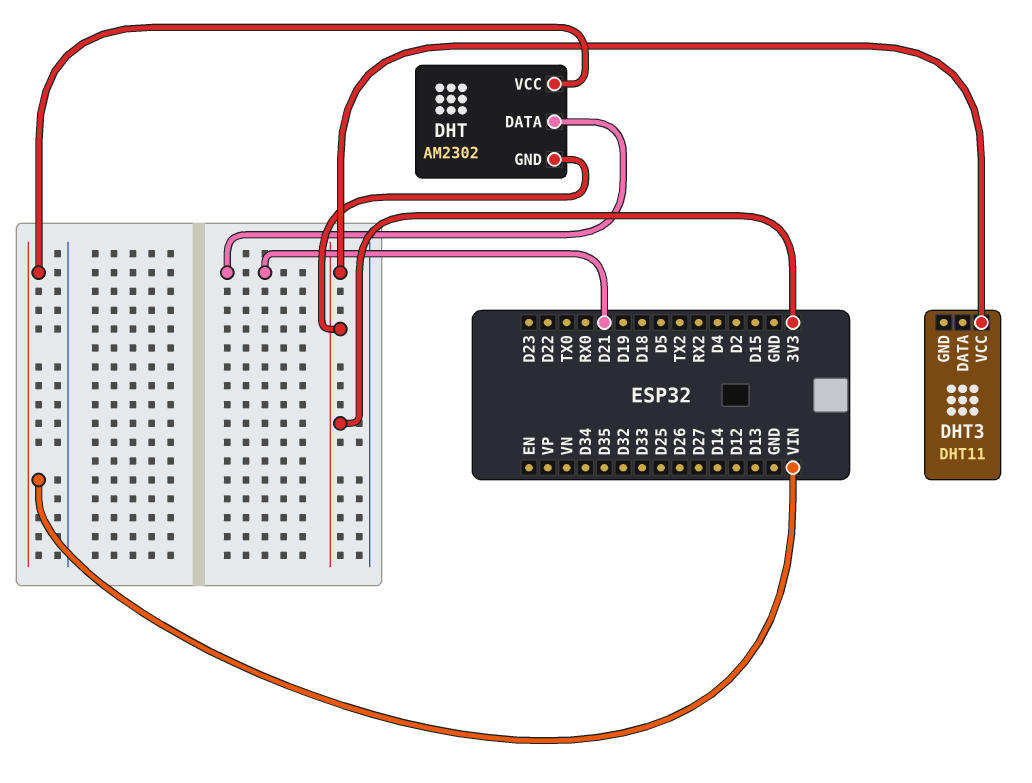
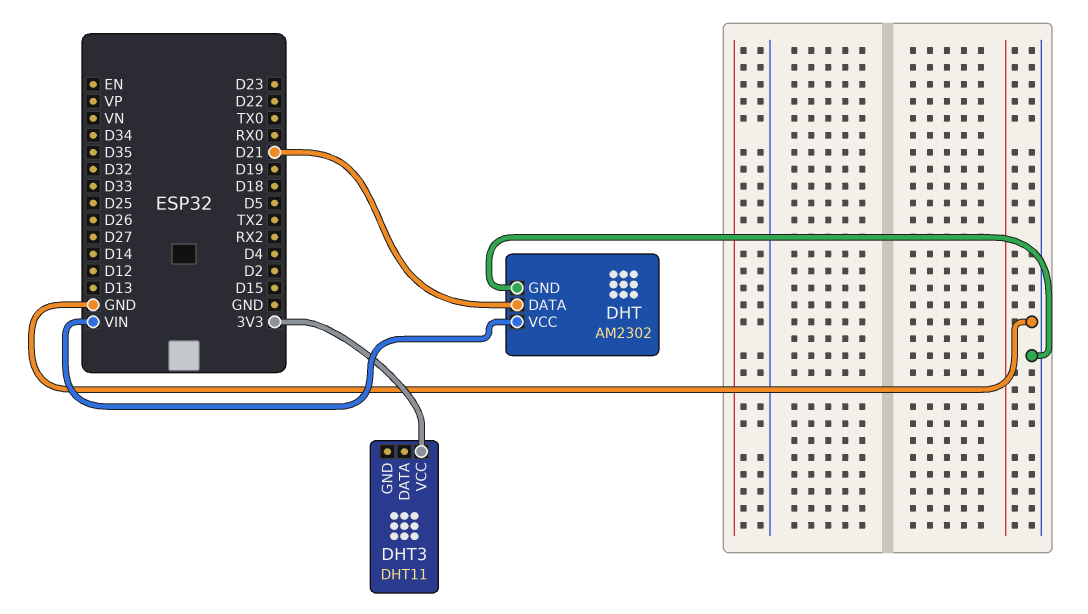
DHT pin GND: 3V3 -> GND

